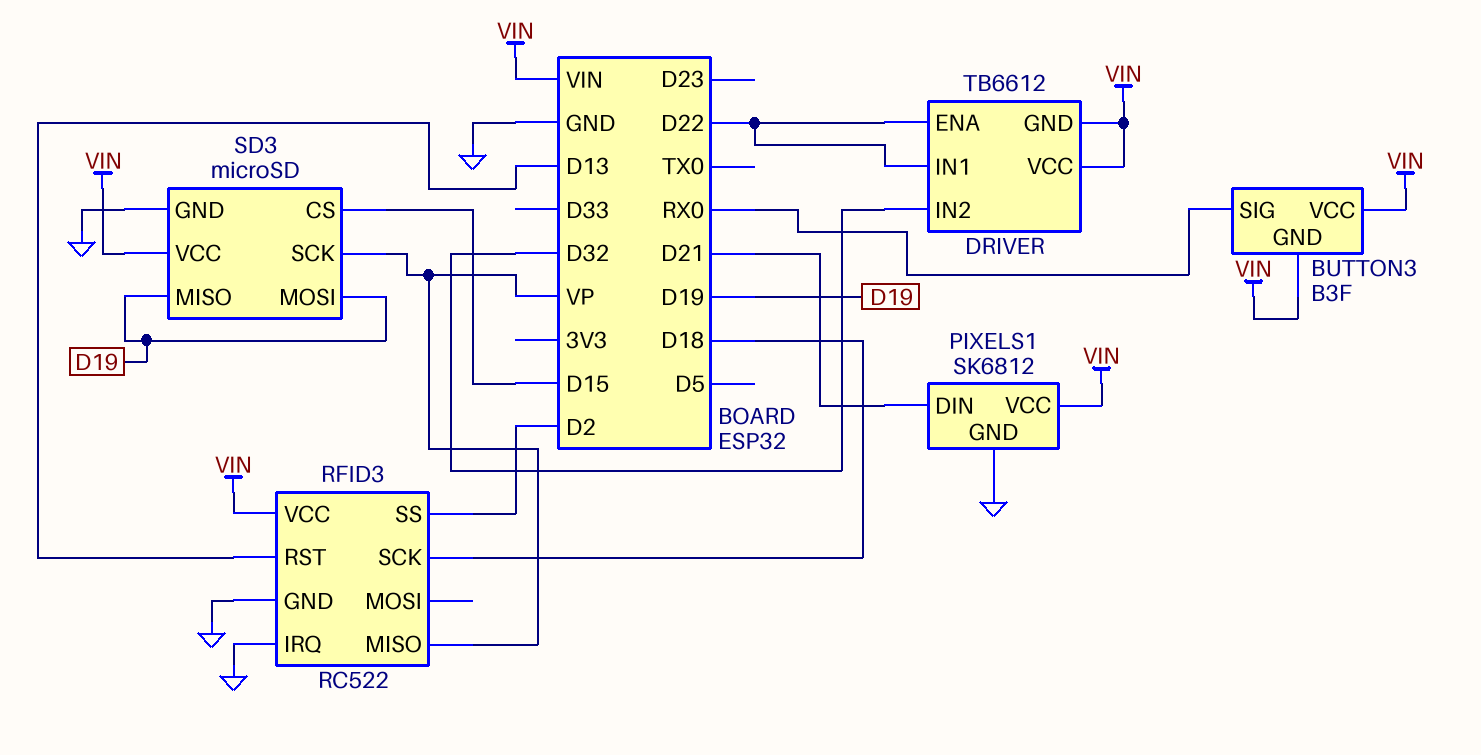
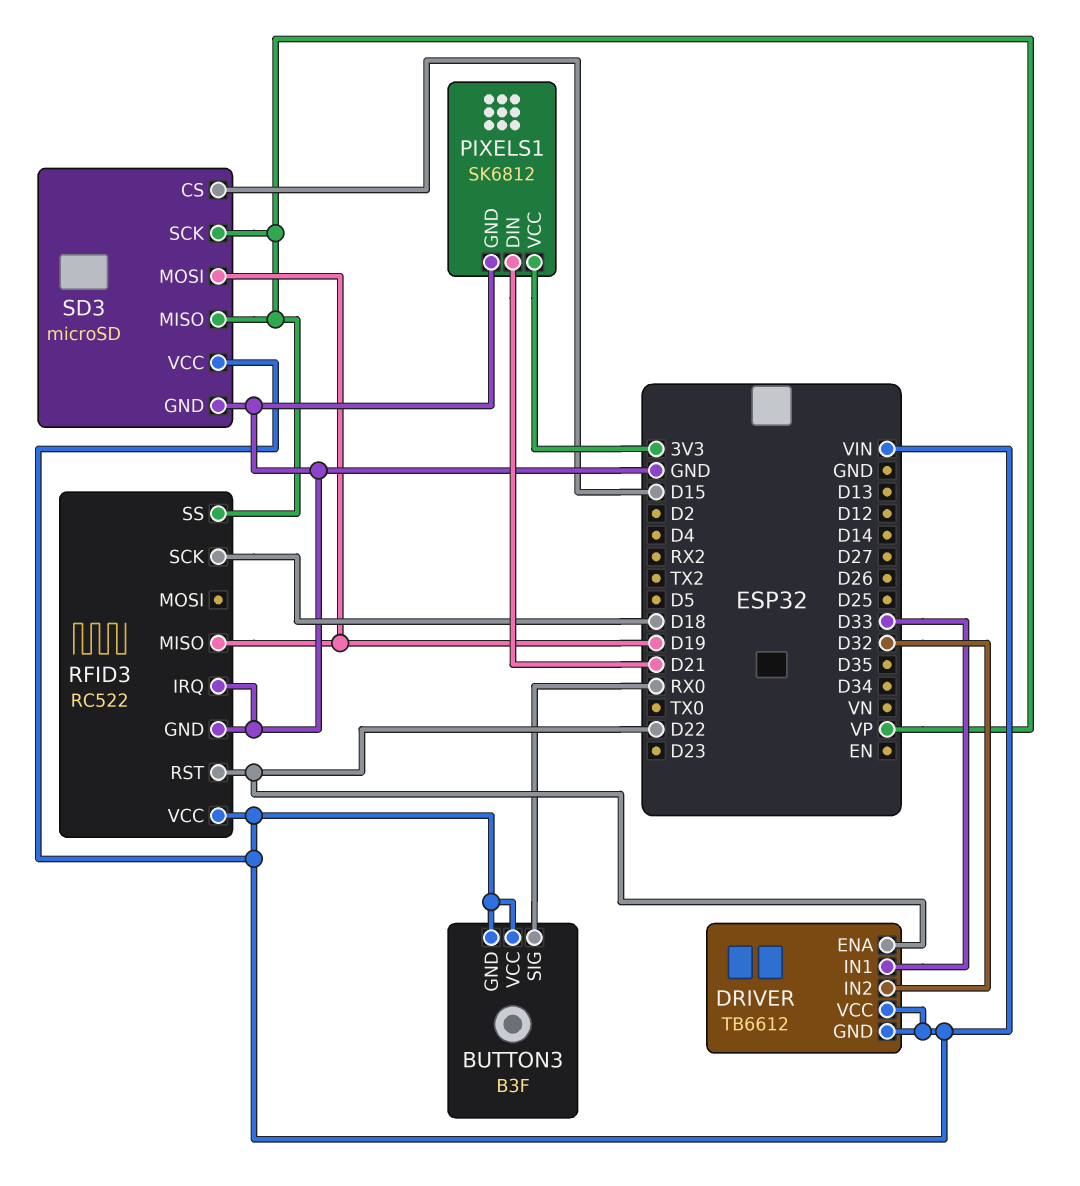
DRIVER pin IN1: D22 -> D33
PIXELS1 pin VCC: VIN -> 3V3
RFID3 pin MISO: VP -> D19
RFID3 pin RST: D13 -> D22
RFID3 pin SS: D2 -> VP
SD3 pin MISO: D19 -> VP

